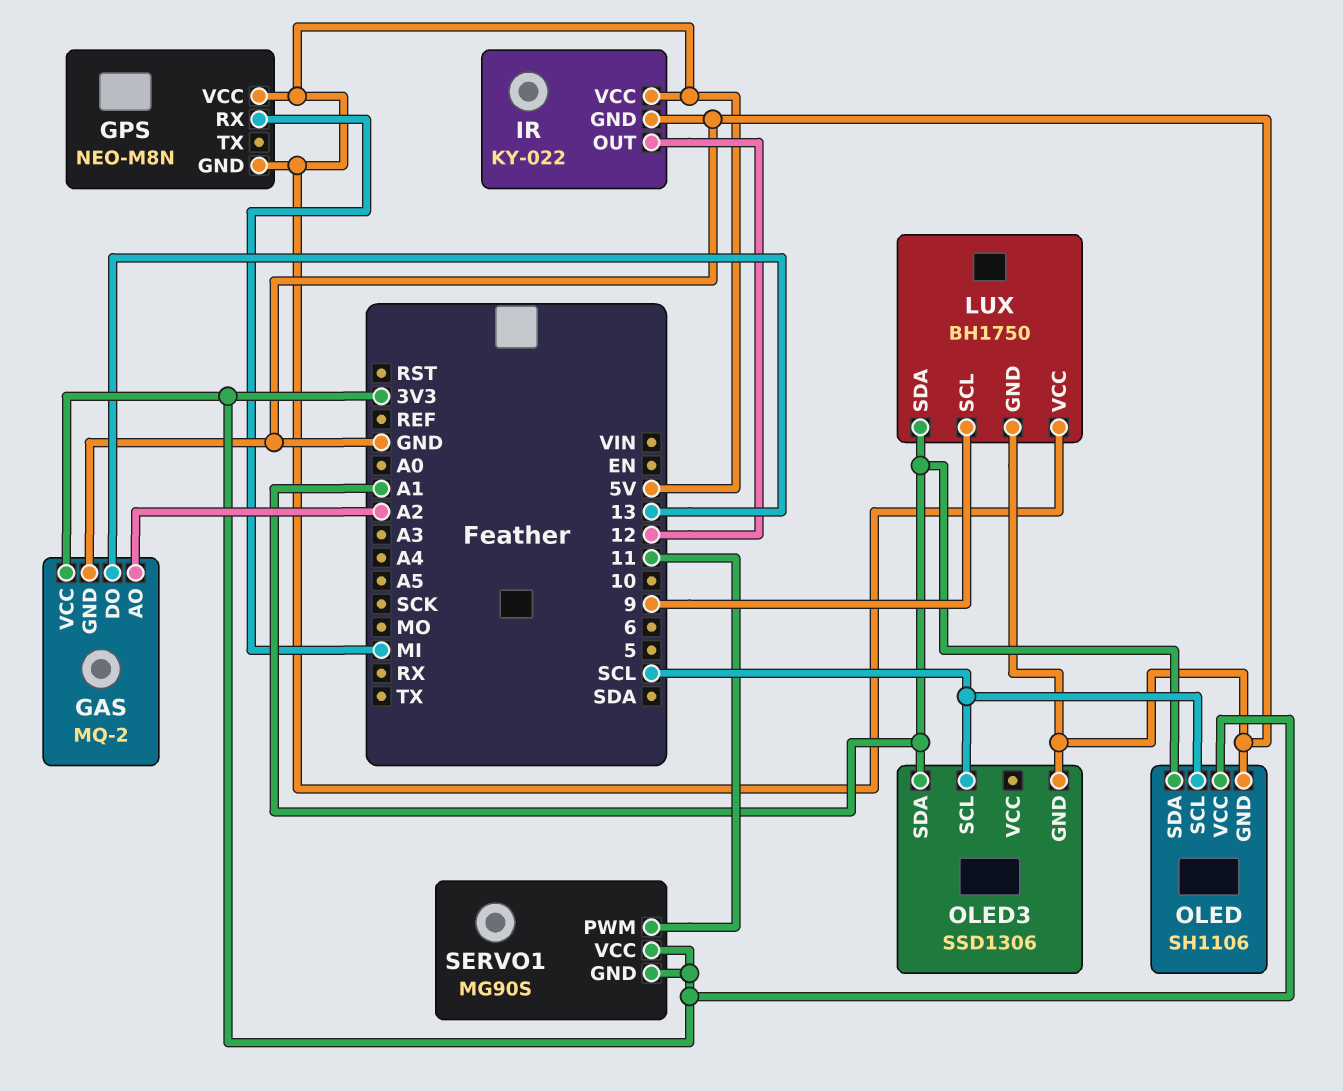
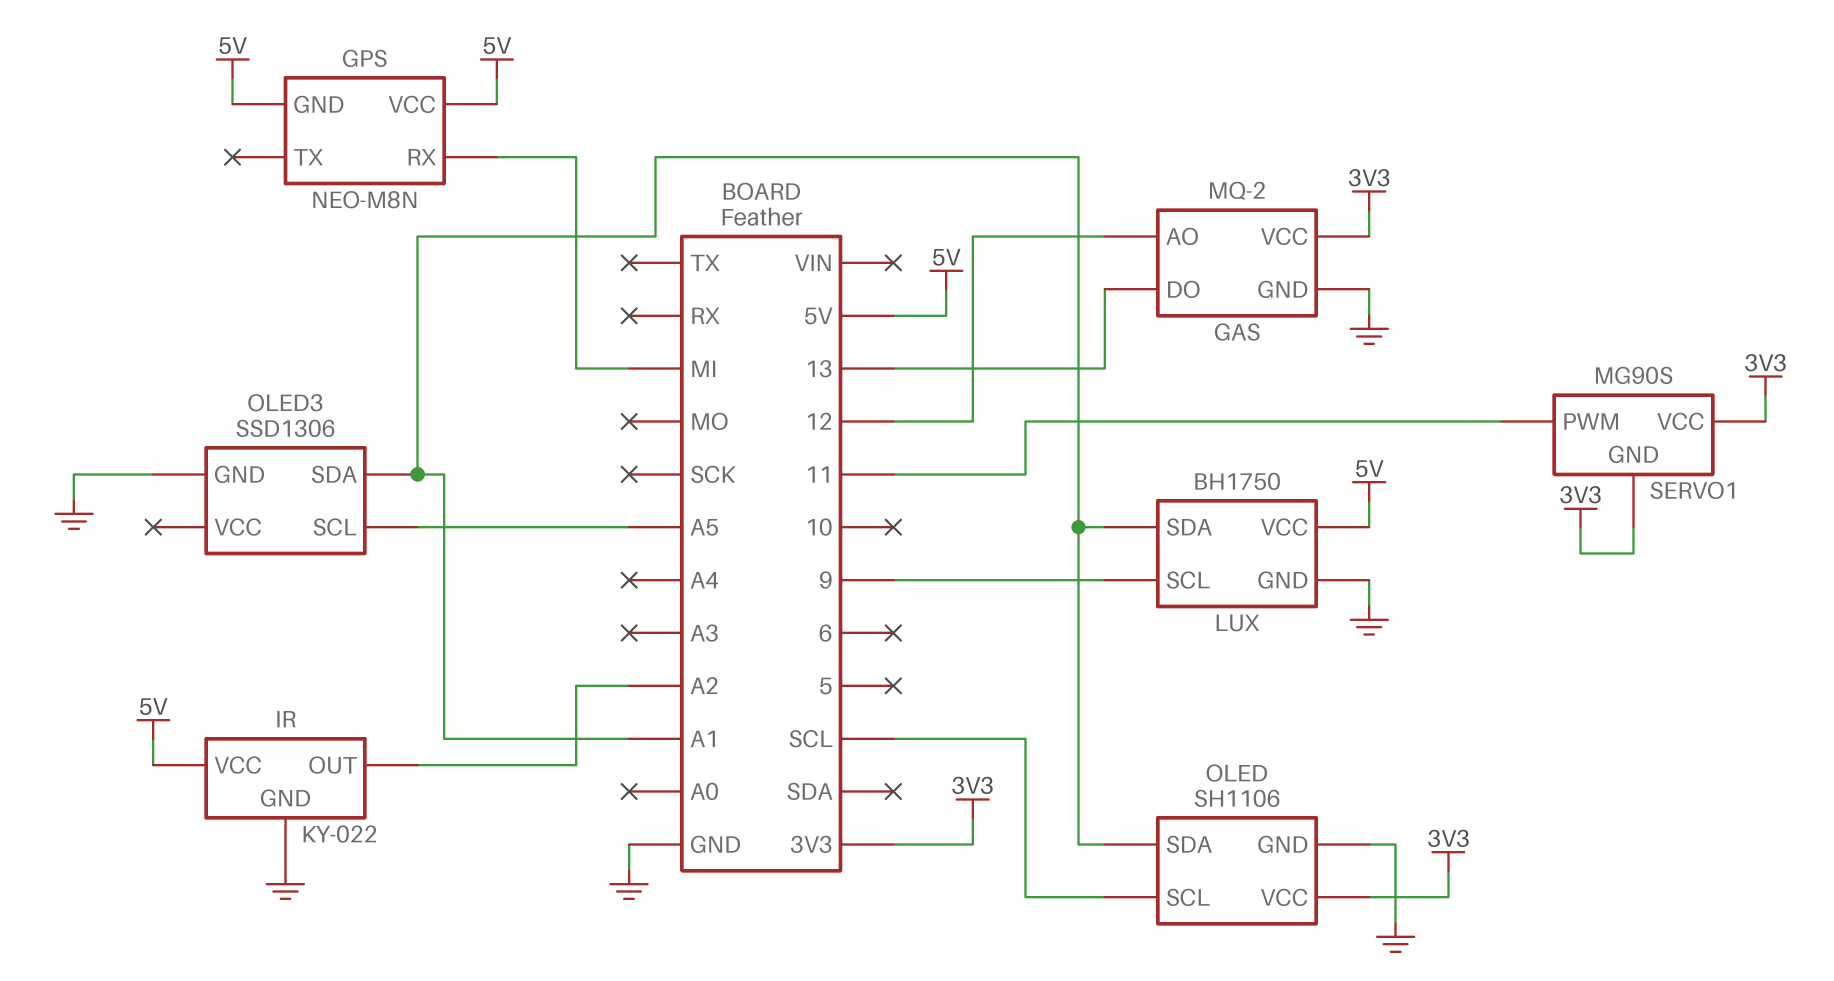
GAS pin AO: A2 -> 12
IR pin OUT: 12 -> A2
OLED3 pin SCL: SCL -> A5

